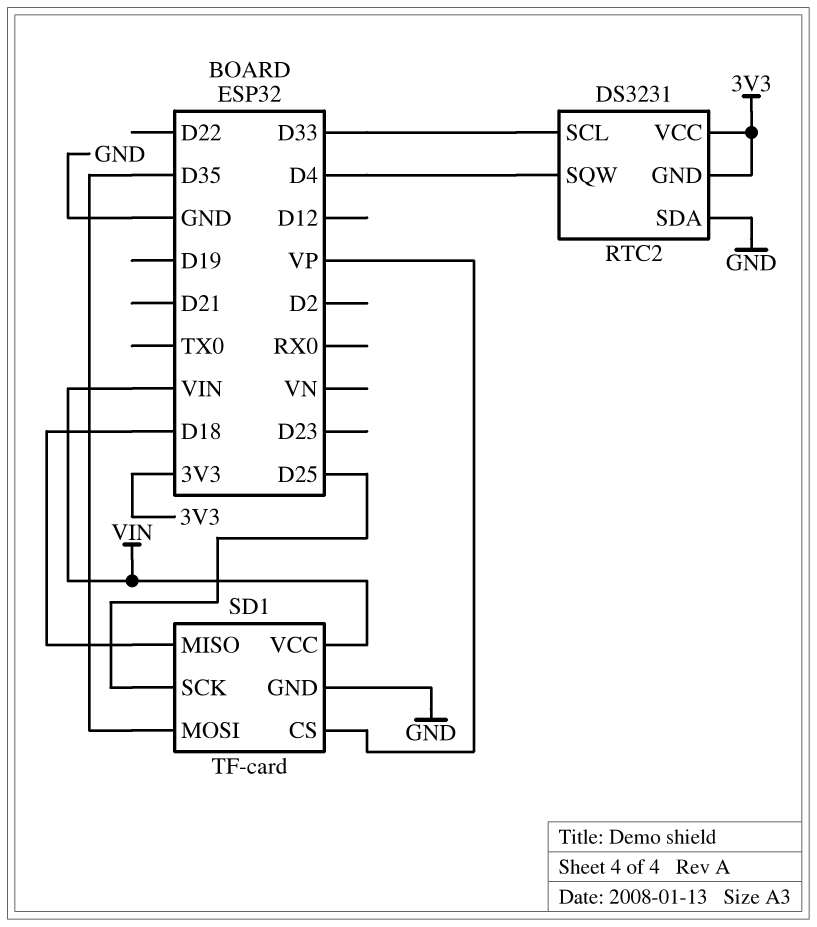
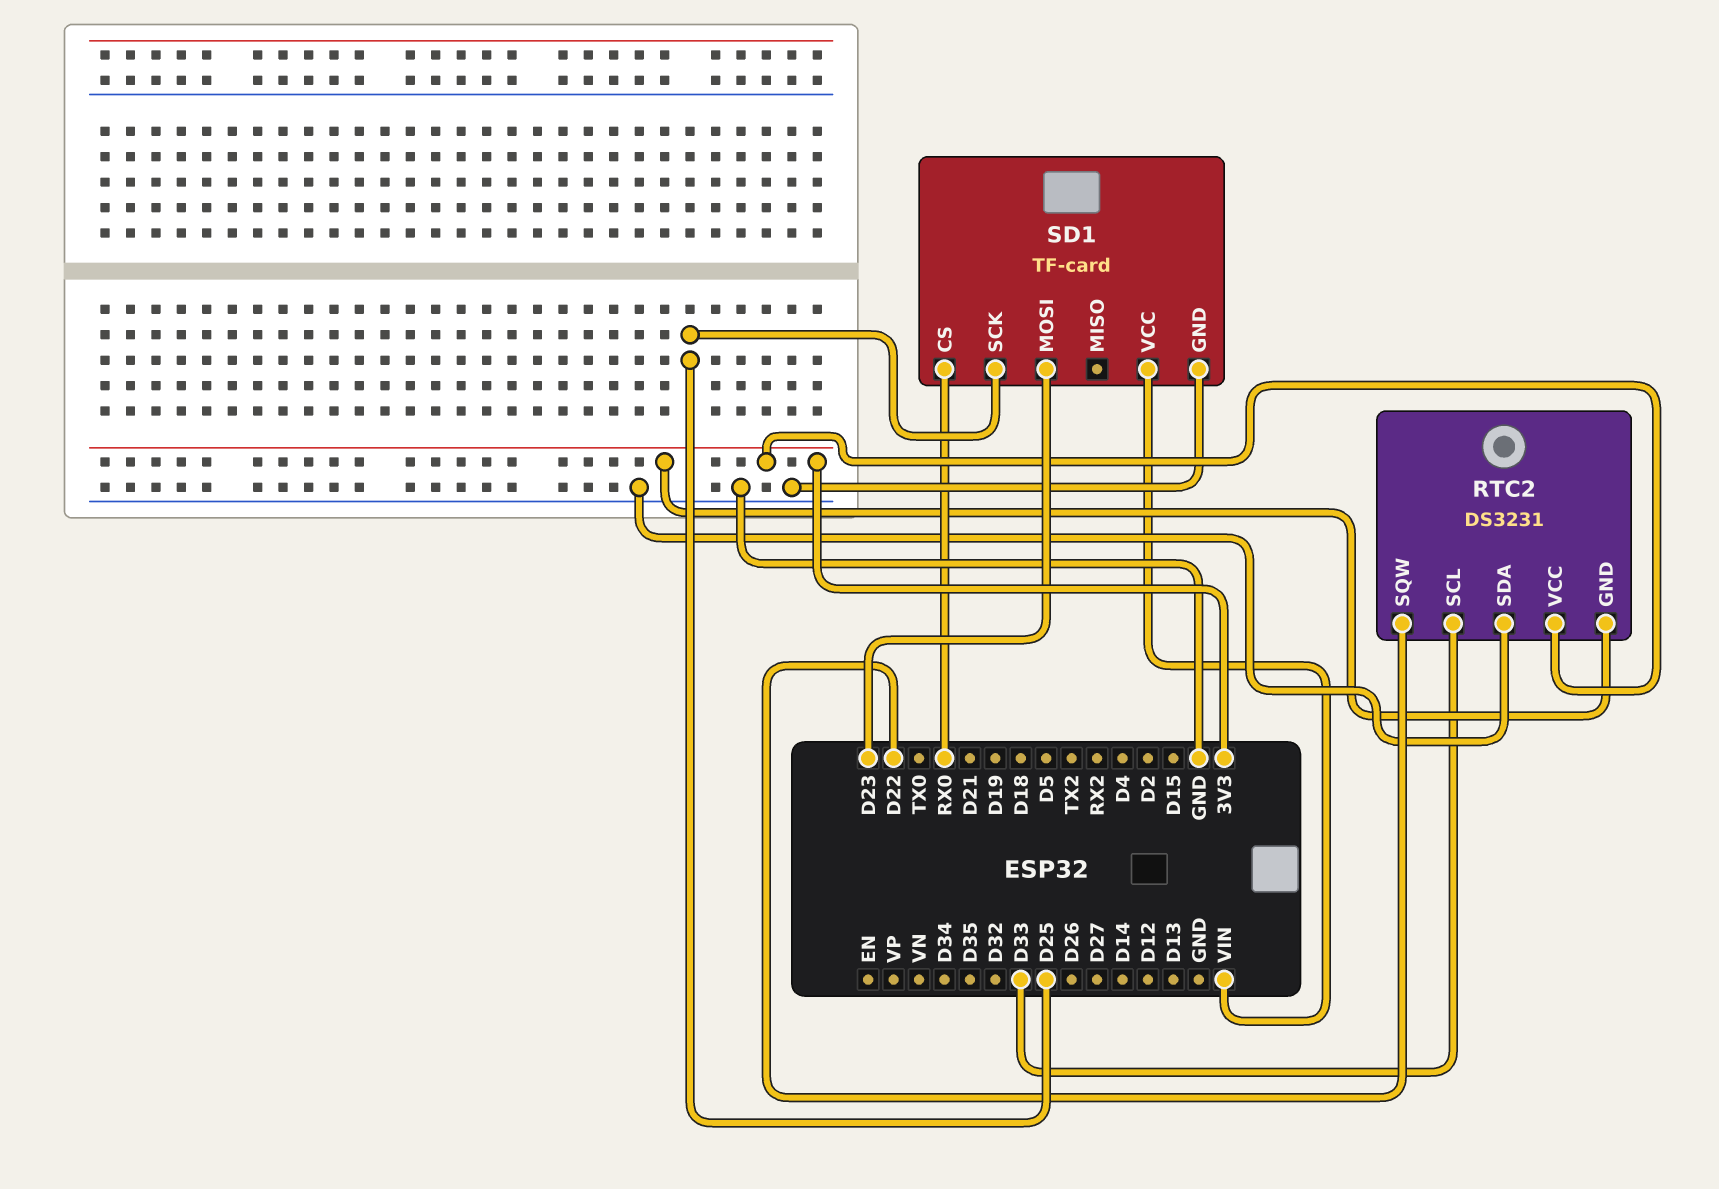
RTC2 pin SQW: D4 -> D22
SD1 pin CS: VP -> RX0
SD1 pin MISO: D18 -> none
SD1 pin MOSI: D35 -> D23

